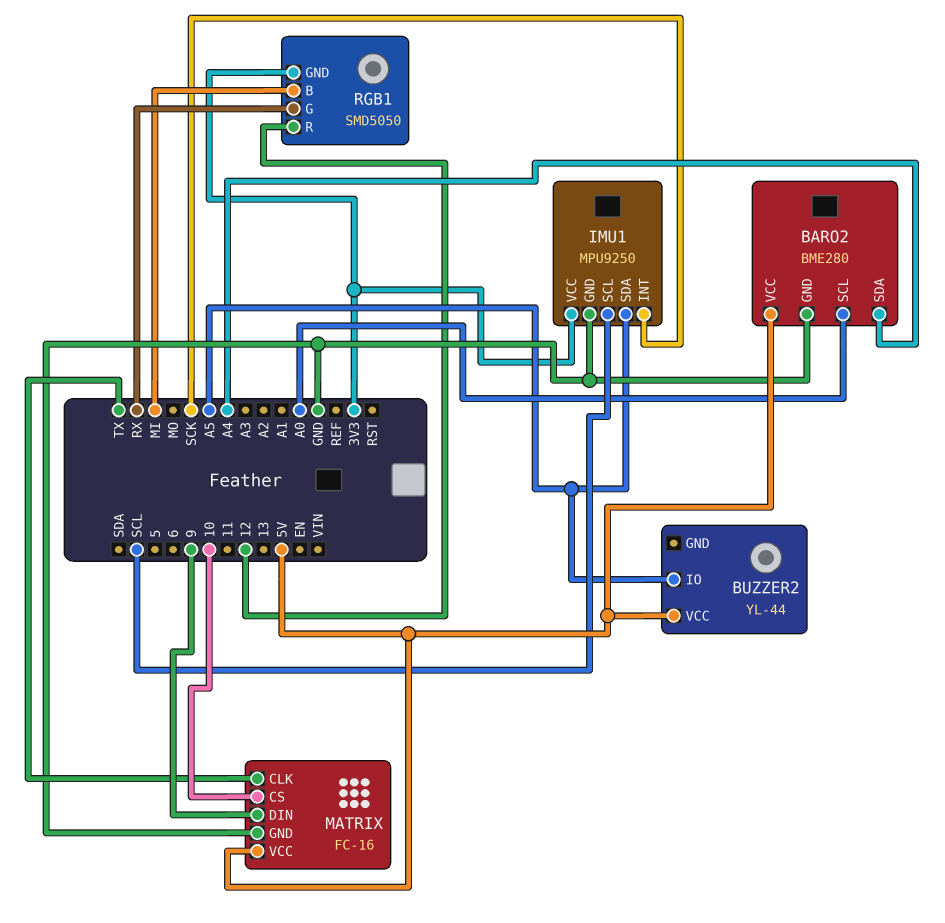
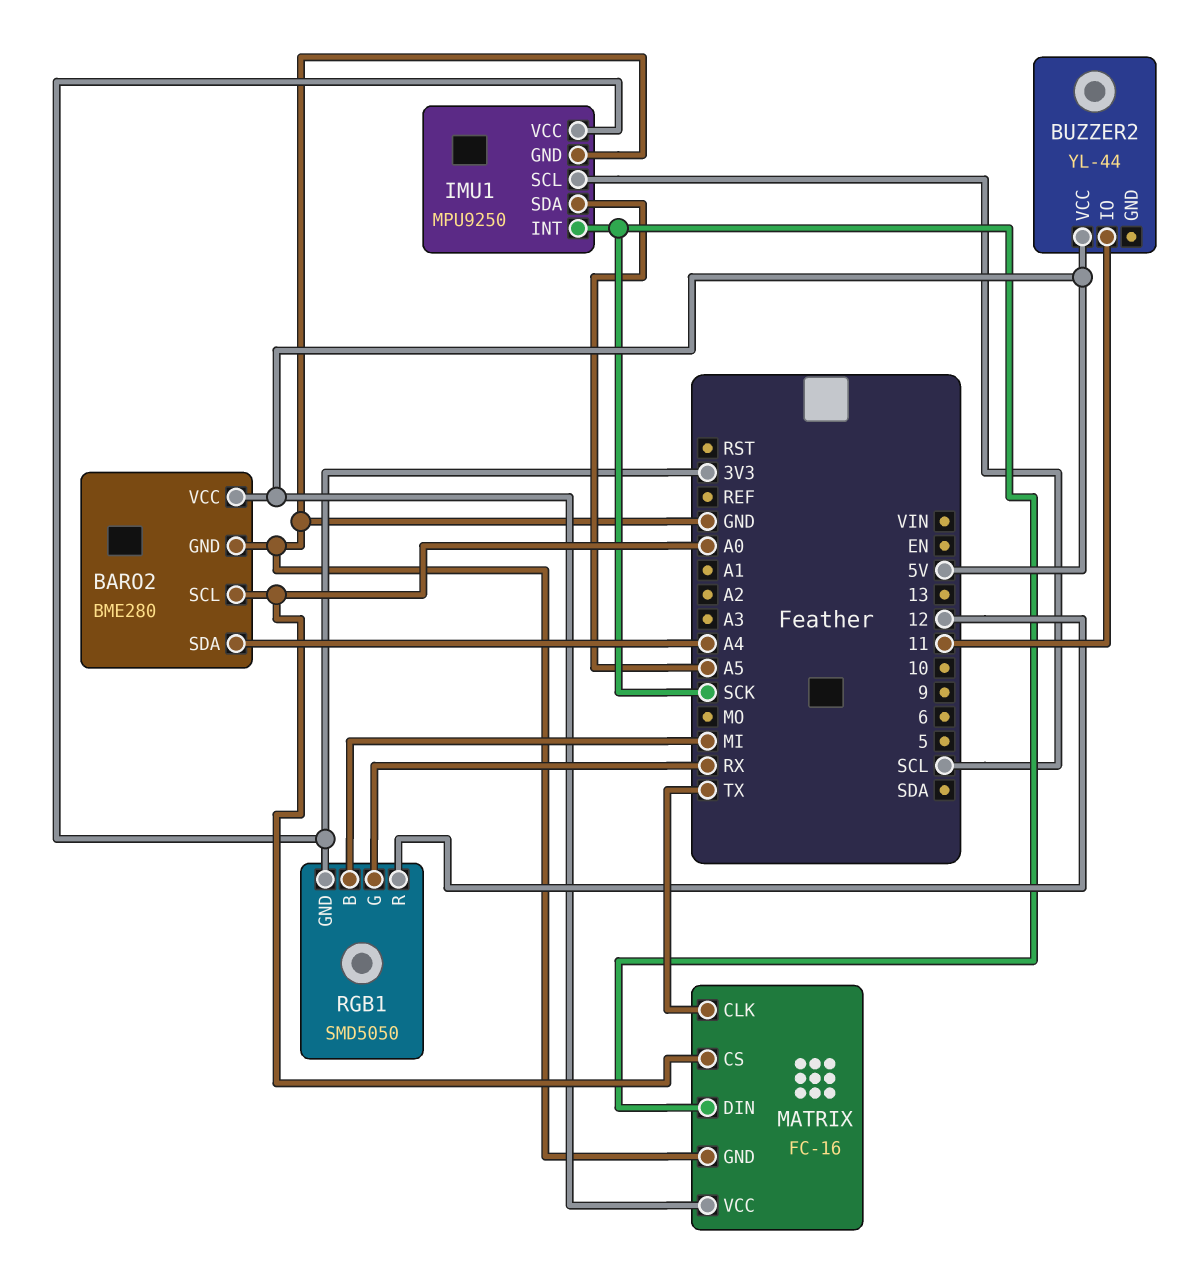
BUZZER2 pin IO: A5 -> 11
MATRIX pin CS: 10 -> A0
MATRIX pin DIN: 9 -> SCK

